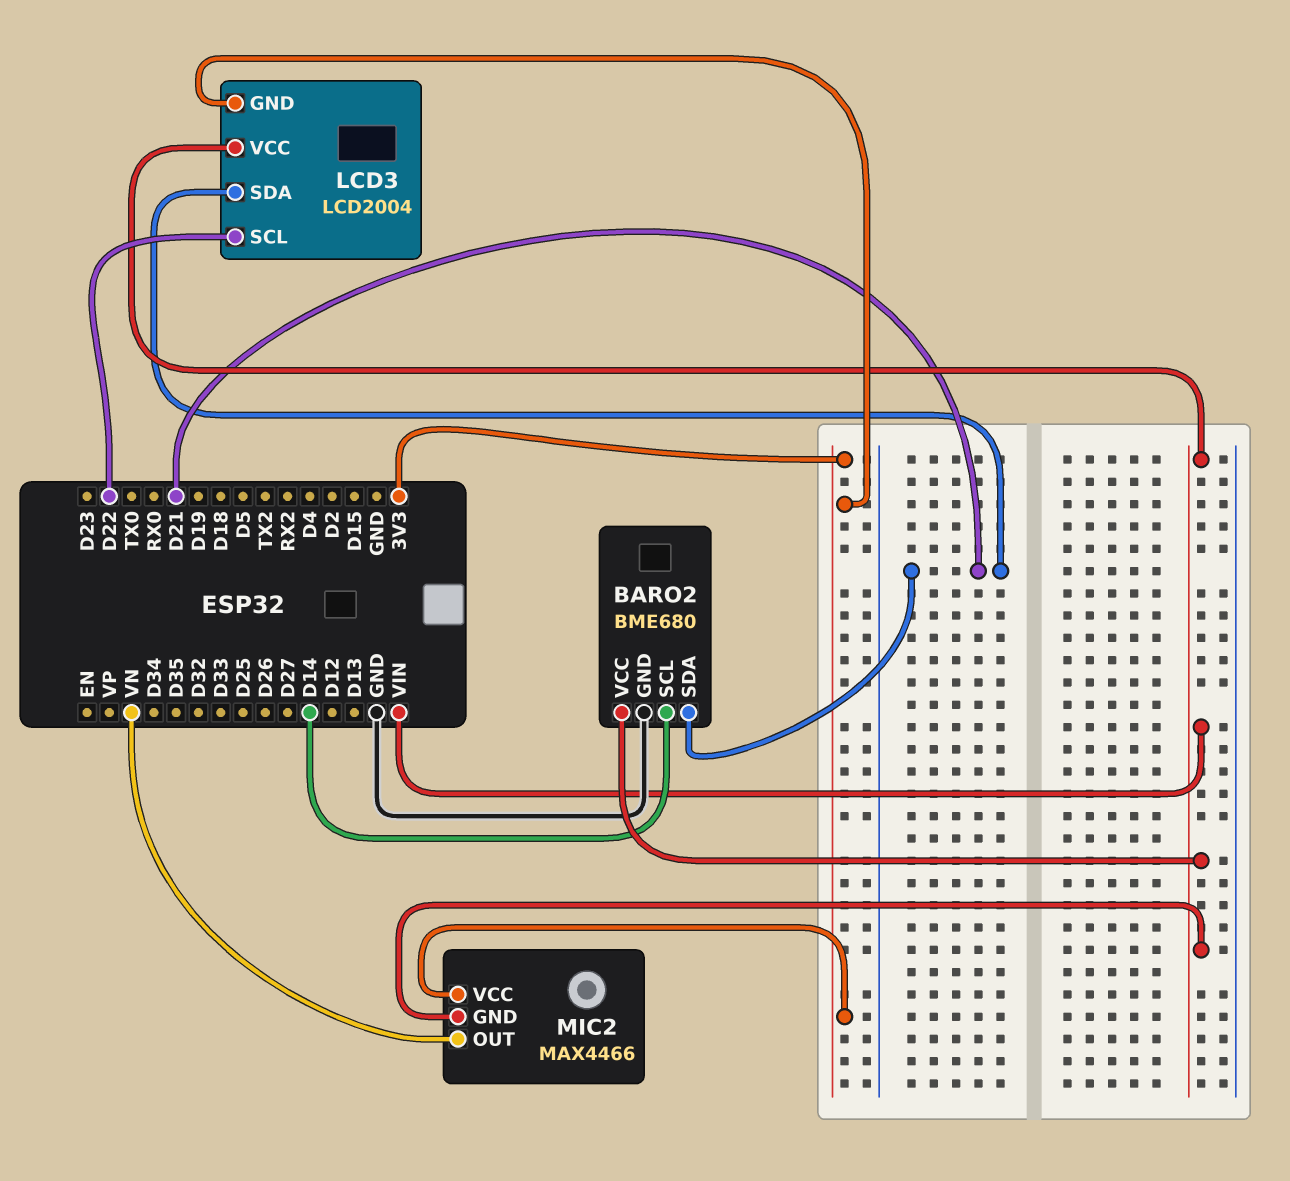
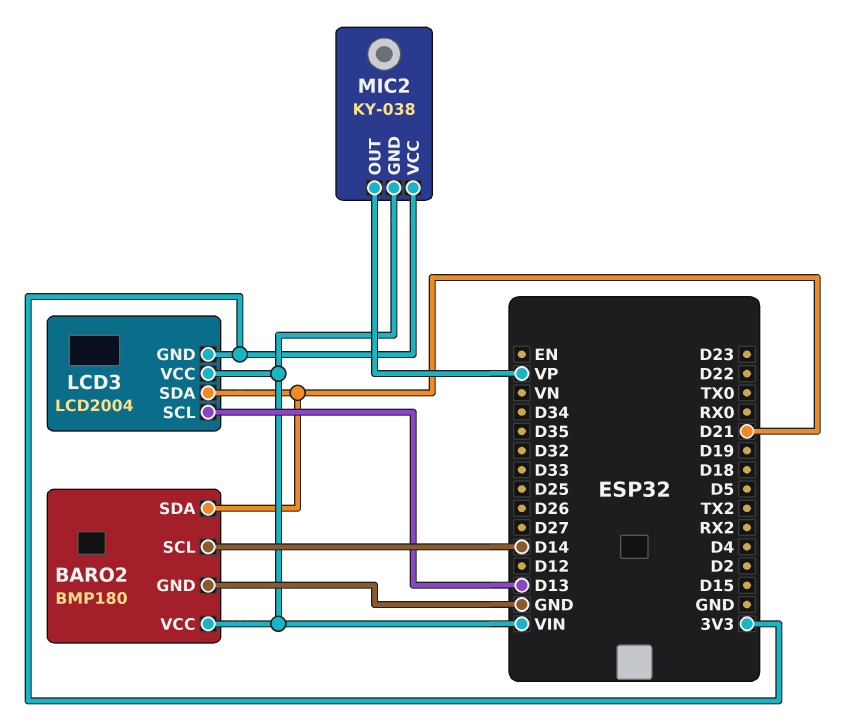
BARO2: BME680 -> BMP180
LCD3 pin SCL: D22 -> D13
MIC2: MAX4466 -> KY-038
MIC2 pin OUT: VN -> VP

